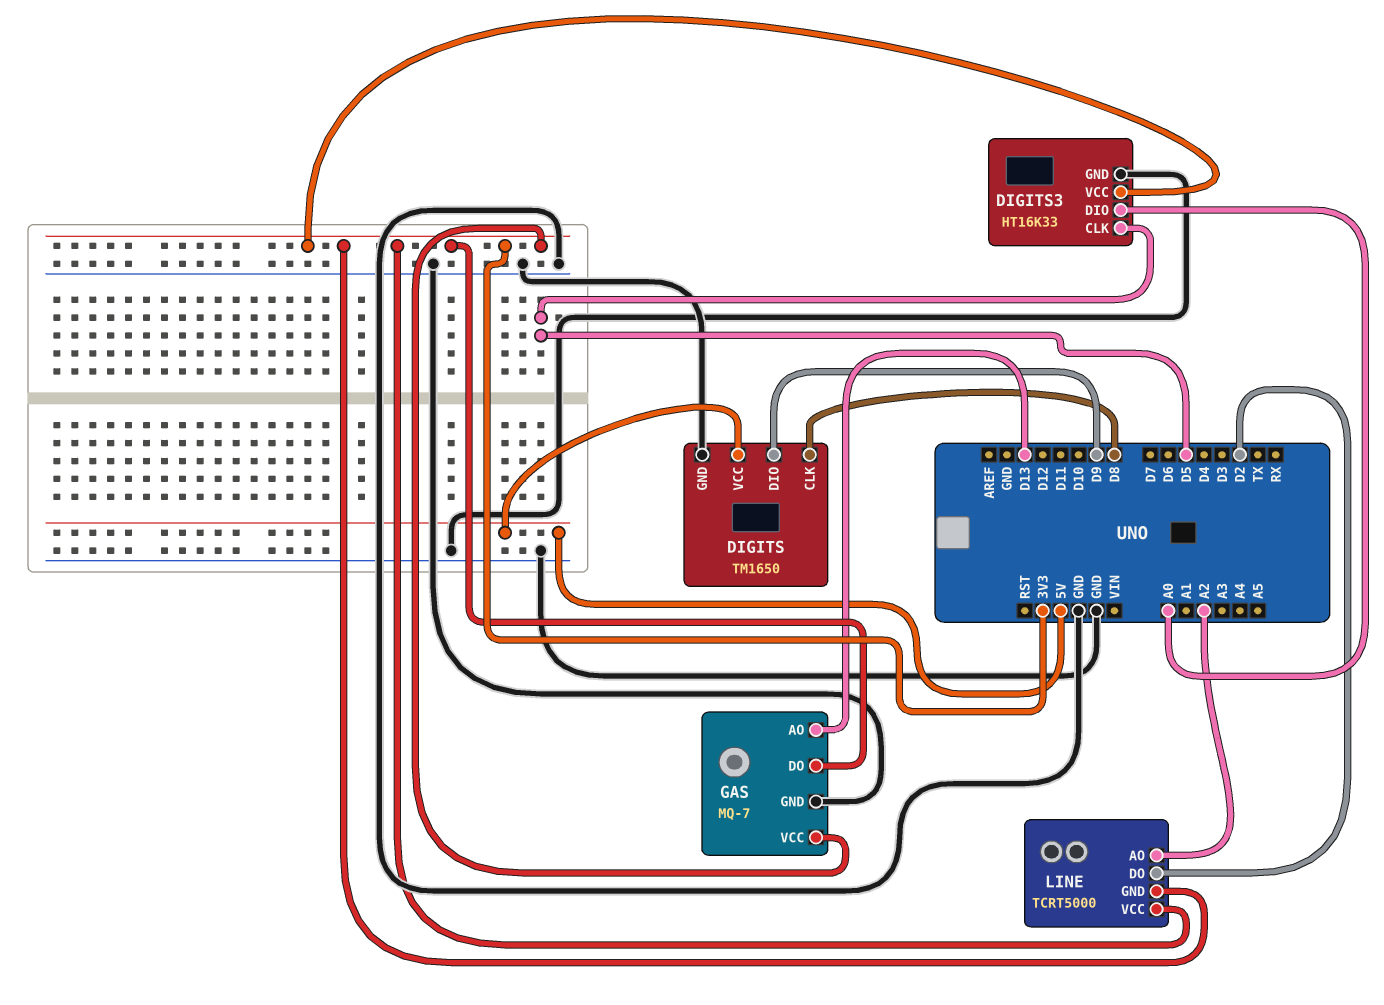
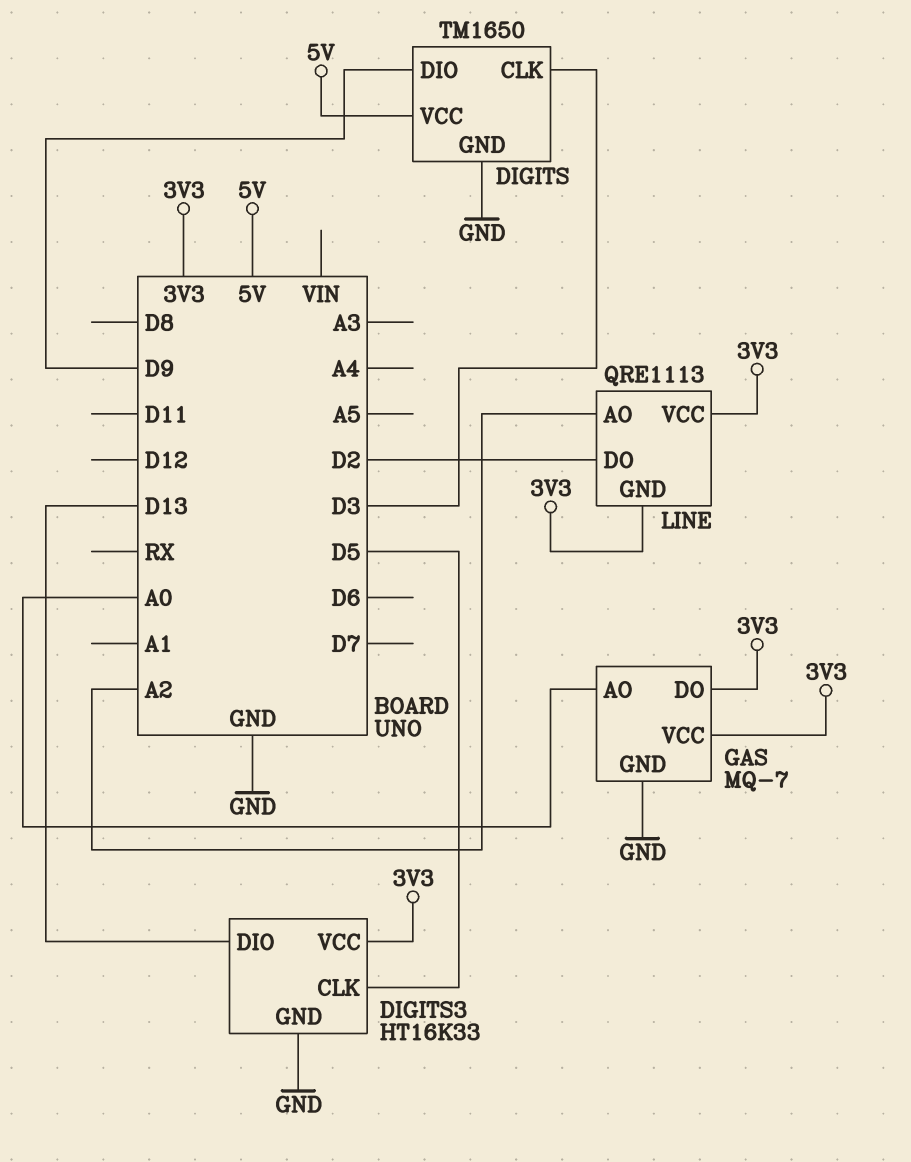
DIGITS pin CLK: D8 -> D3
DIGITS3 pin DIO: A0 -> D13
GAS pin AO: D13 -> A0
LINE: TCRT5000 -> QRE1113

